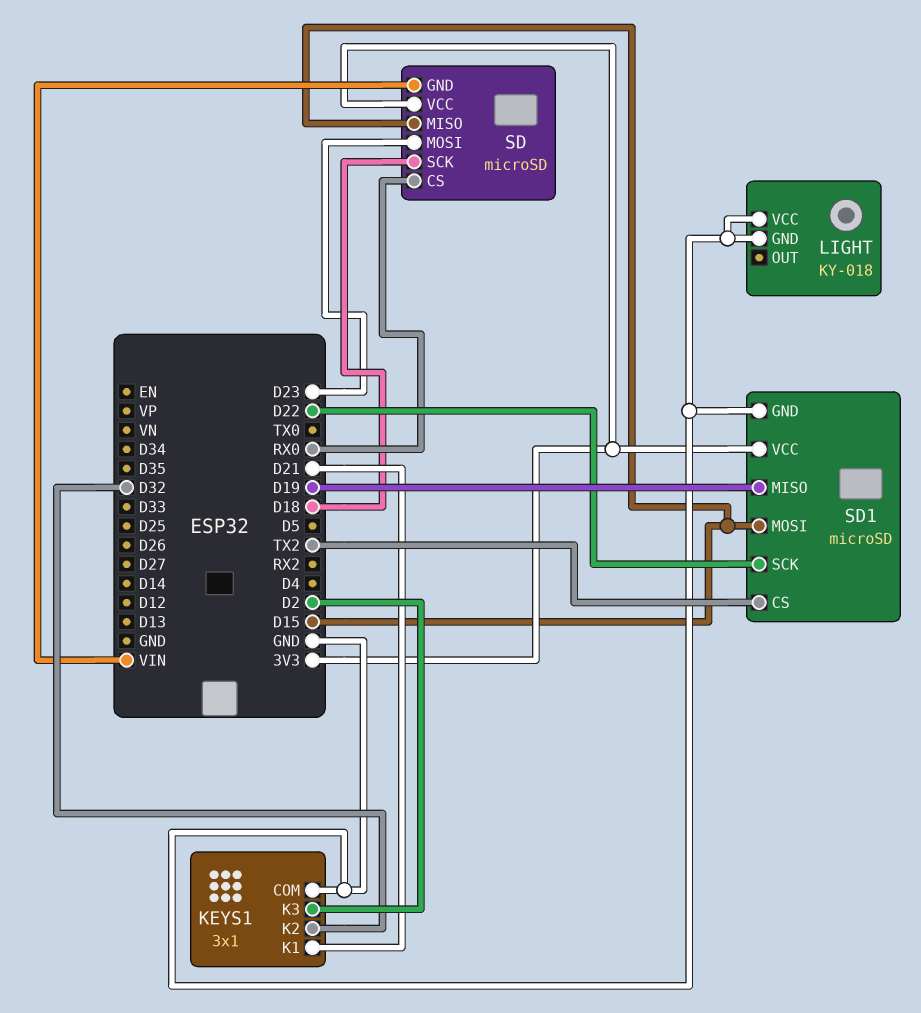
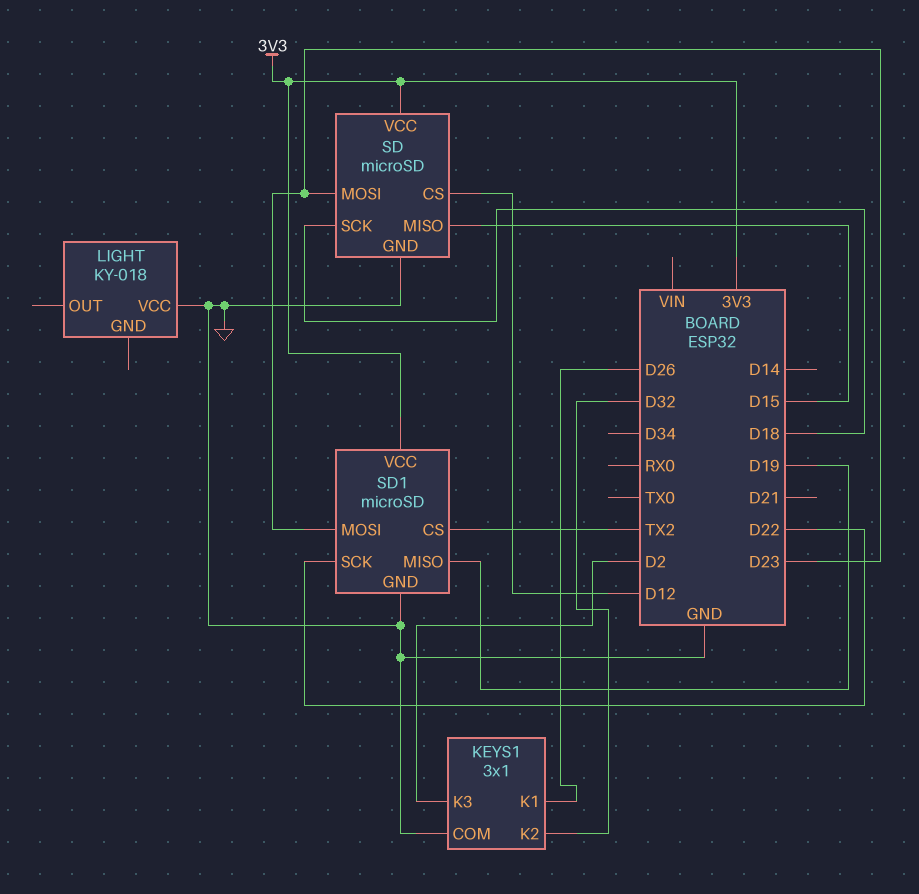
KEYS1 pin K1: D21 -> D26
LIGHT pin GND: GND -> none
SD pin CS: RX0 -> D12
SD pin GND: VIN -> GND
SD1 pin MOSI: D15 -> D23

